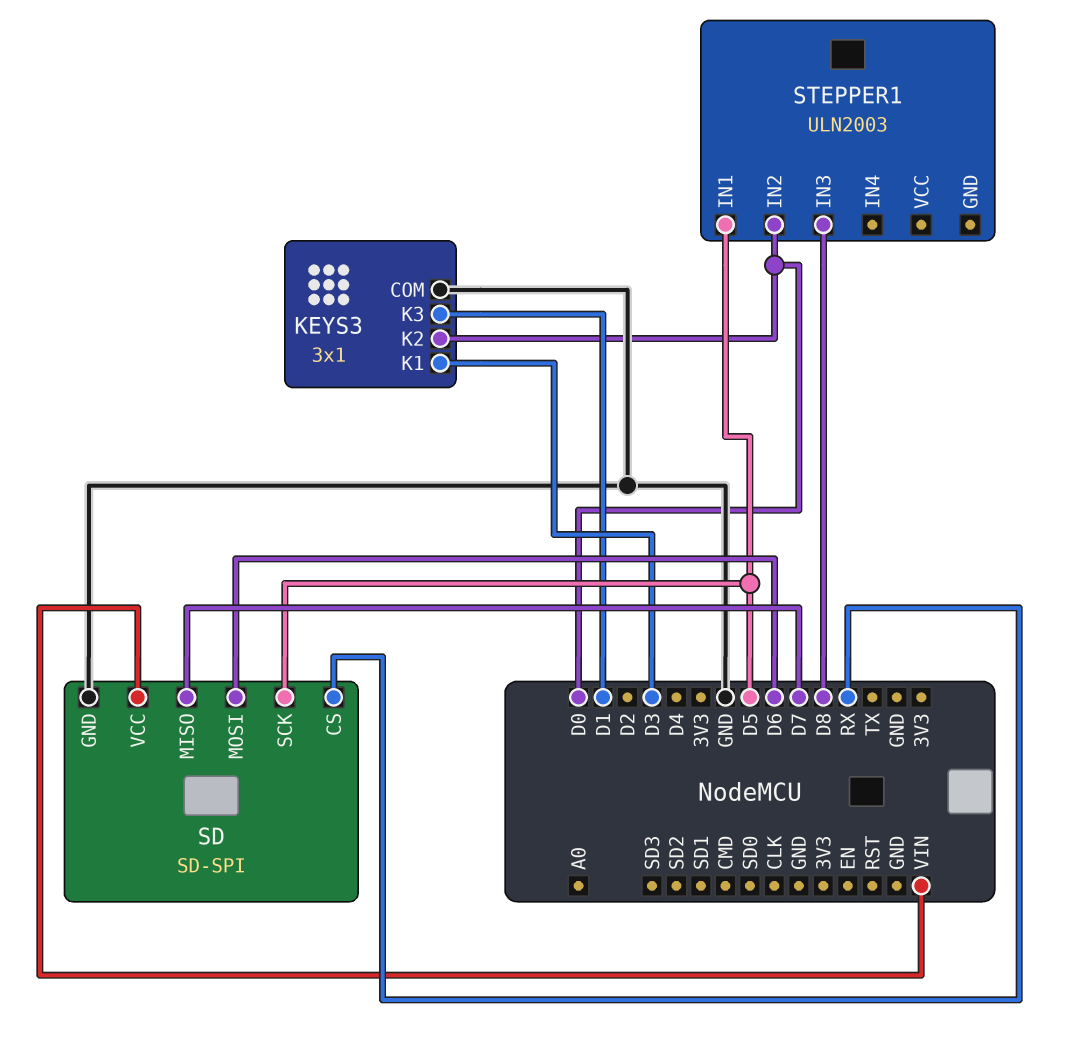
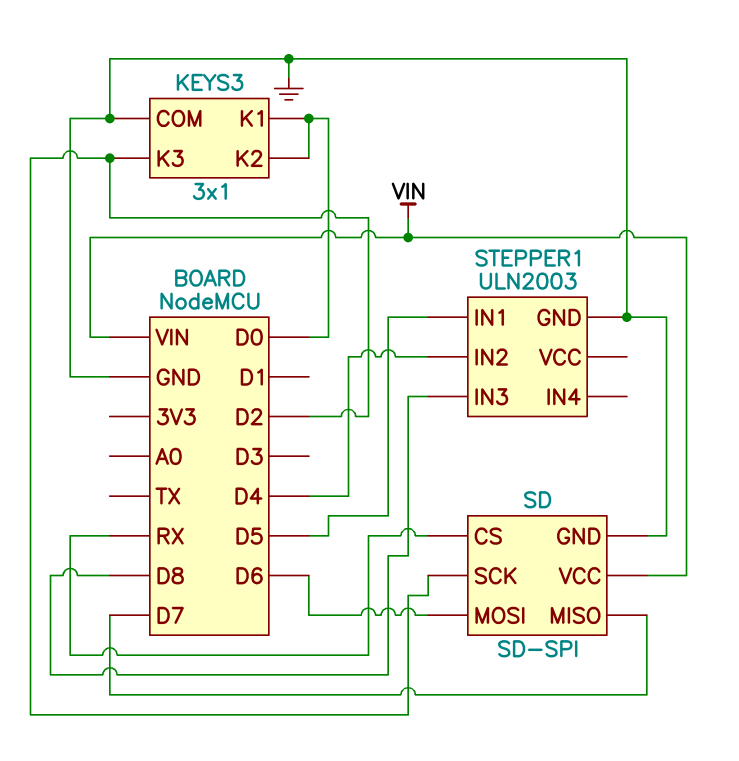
KEYS3 pin K1: D3 -> D0
KEYS3 pin K3: D1 -> D2
SD pin SCK: D5 -> D2
STEPPER1 pin GND: none -> GND
STEPPER1 pin IN2: D0 -> D4

